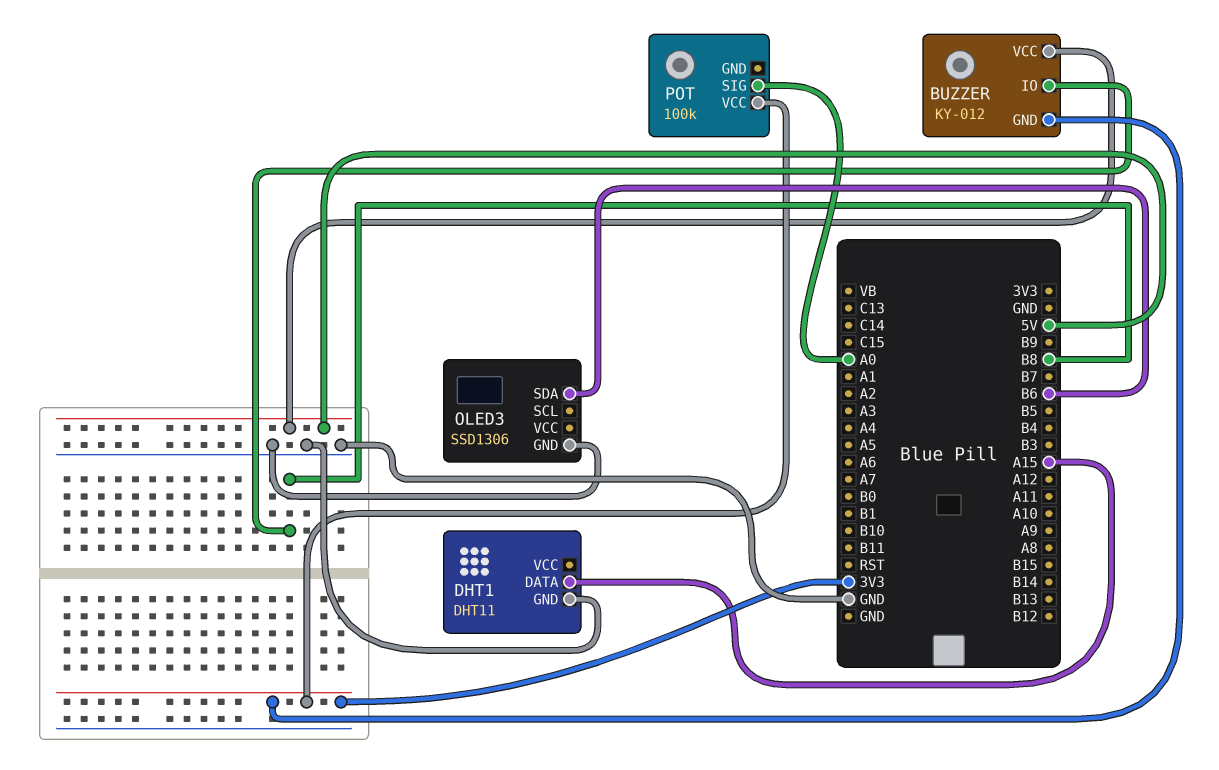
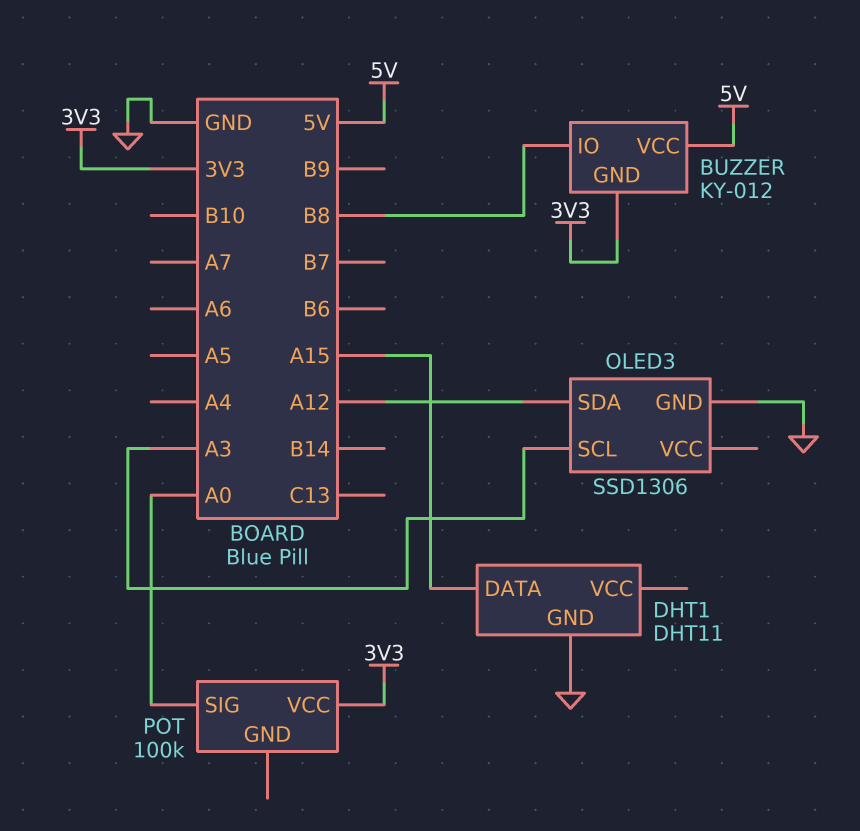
OLED3 pin SCL: none -> A3
OLED3 pin SDA: B6 -> A12

